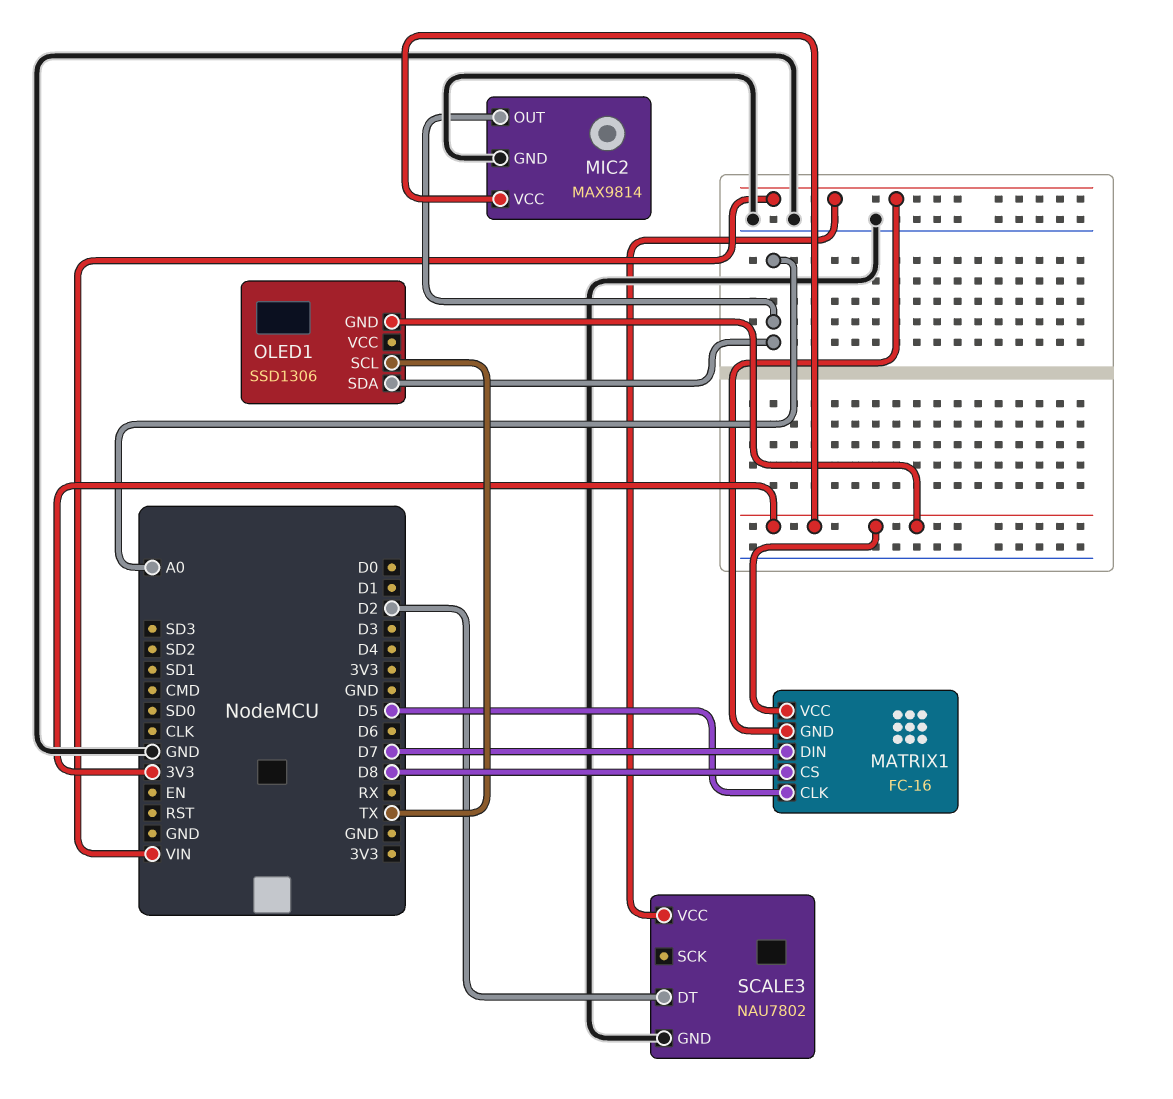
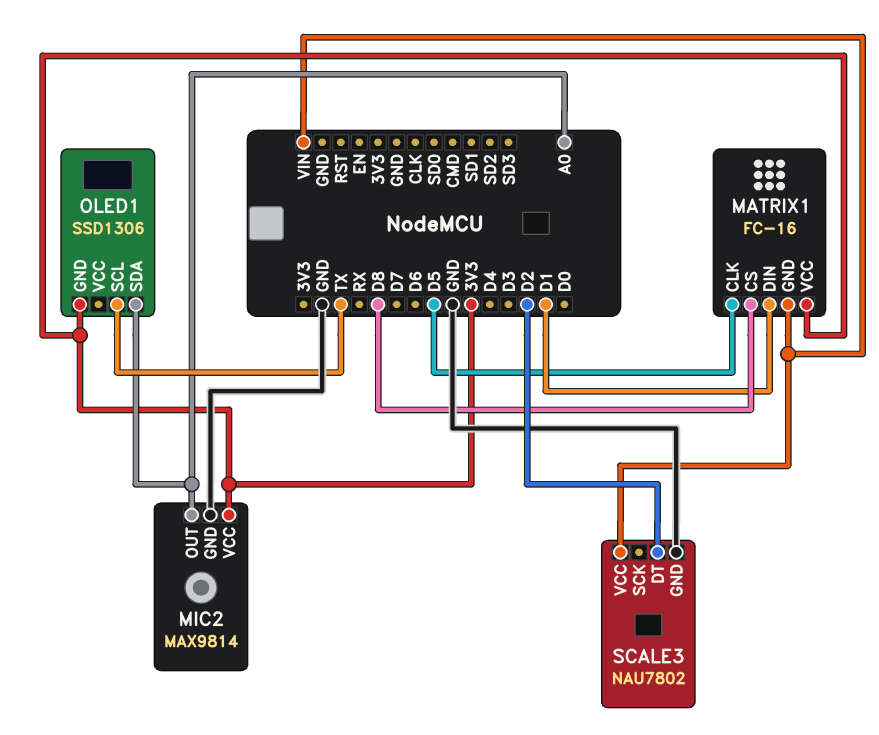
MATRIX1 pin DIN: D7 -> D1

